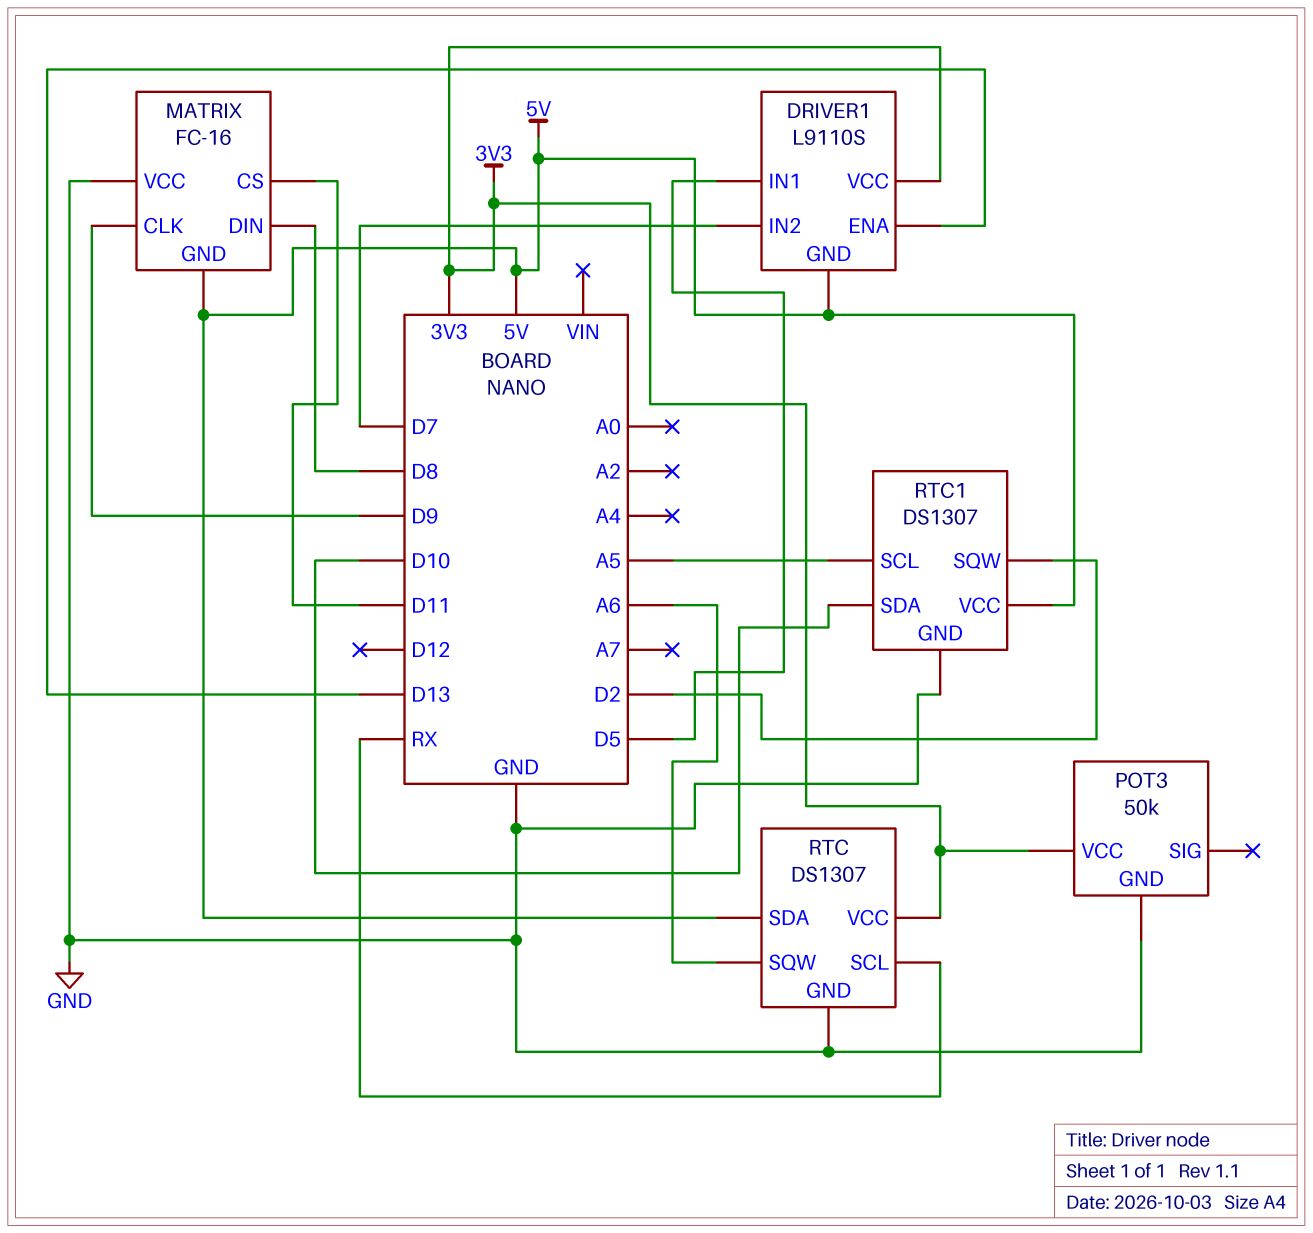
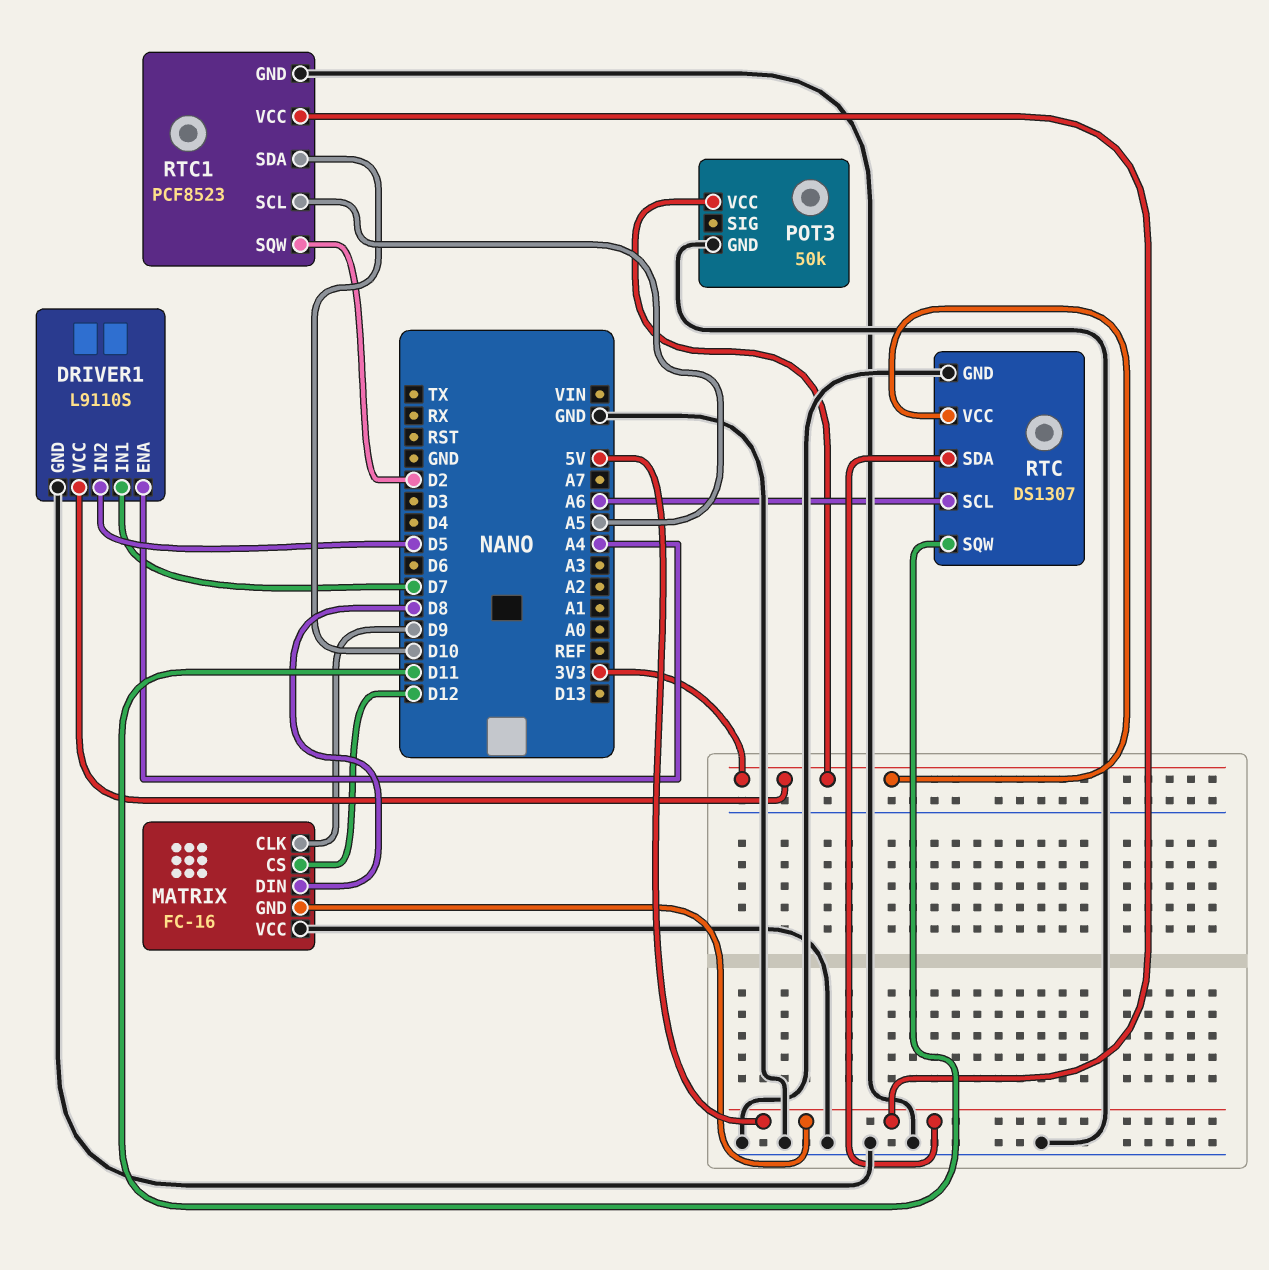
DRIVER1 pin ENA: D13 -> A4
DRIVER1 pin GND: 5V -> GND
DRIVER1 pin IN1: D5 -> D7
DRIVER1 pin IN2: D7 -> D5
MATRIX pin CS: D11 -> D12
RTC pin SCL: RX -> A6
RTC pin SQW: A6 -> D11
RTC1: DS1307 -> PCF8523

